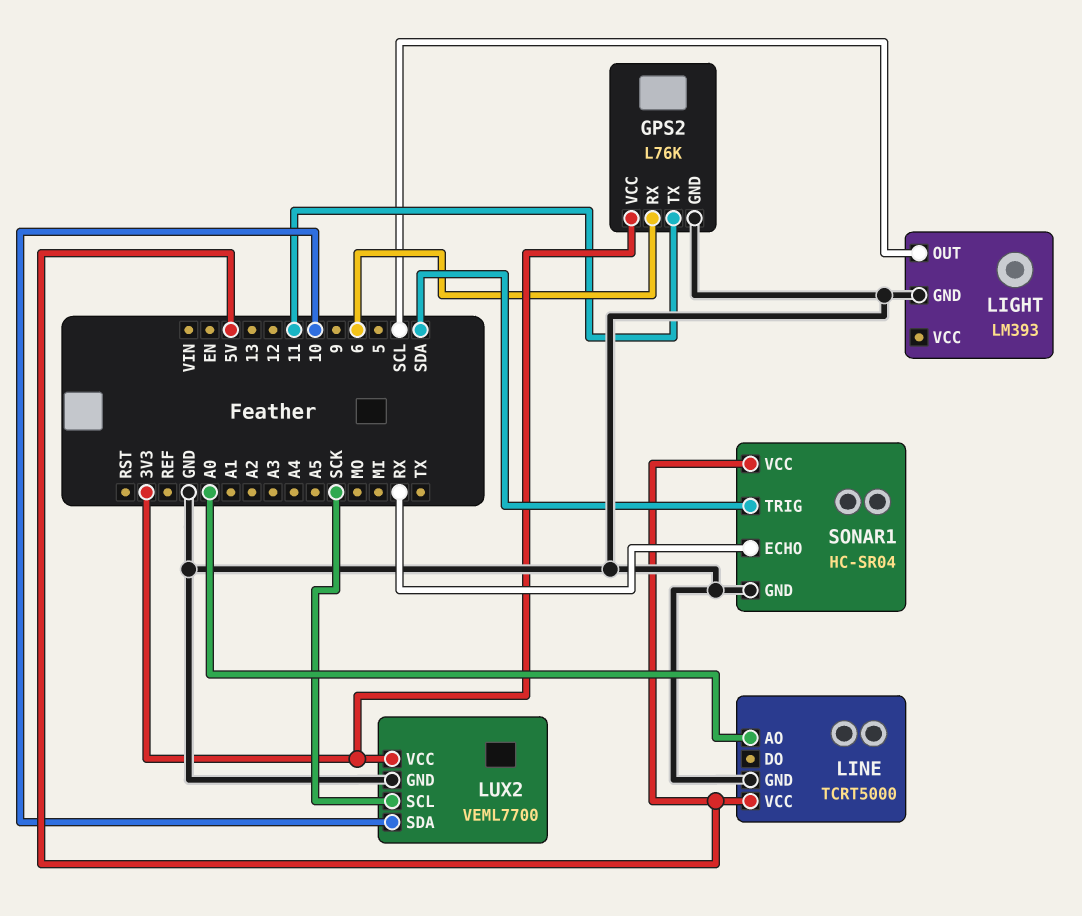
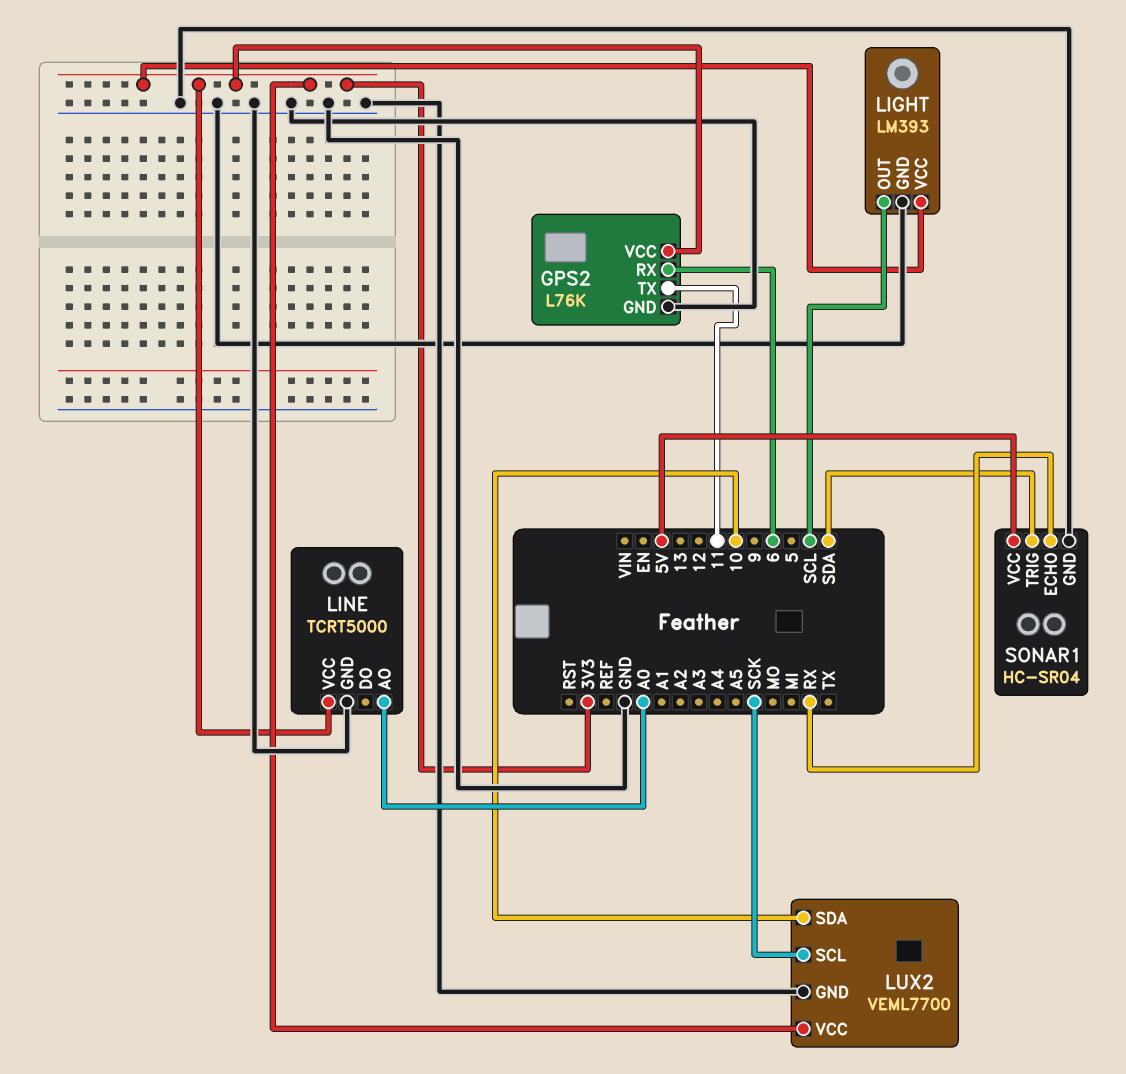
LIGHT pin VCC: none -> 3V3
LINE pin VCC: 5V -> 3V3

